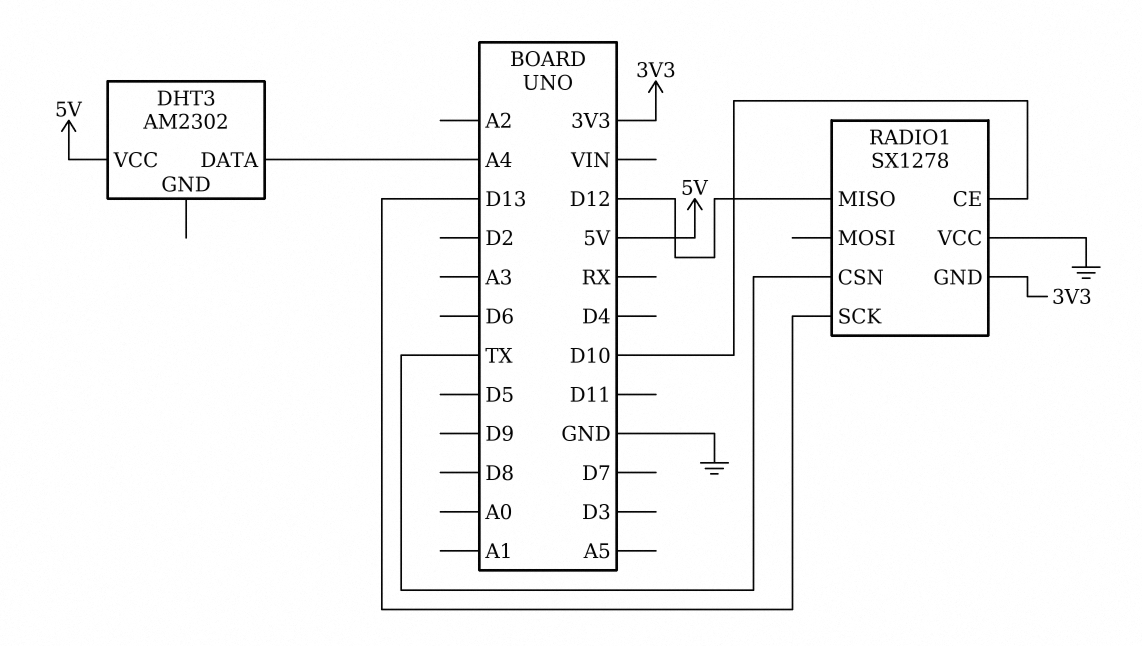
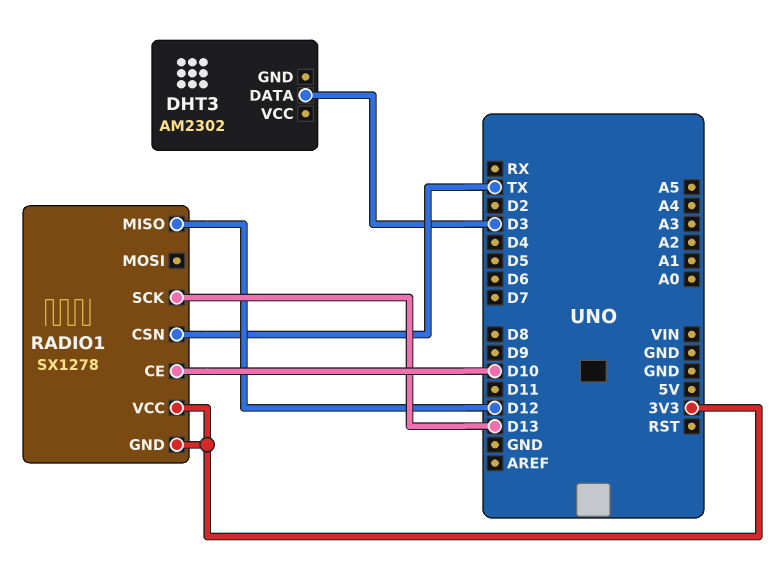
DHT3 pin DATA: A4 -> D3
DHT3 pin VCC: 5V -> none
RADIO1 pin VCC: GND -> 3V3

